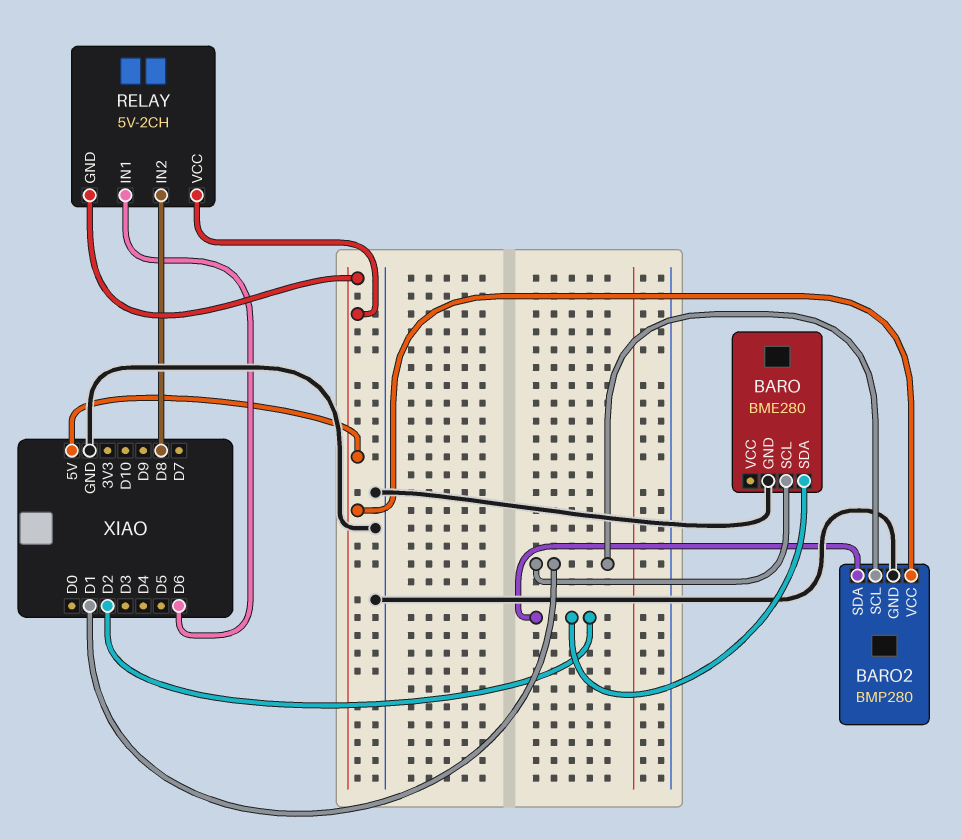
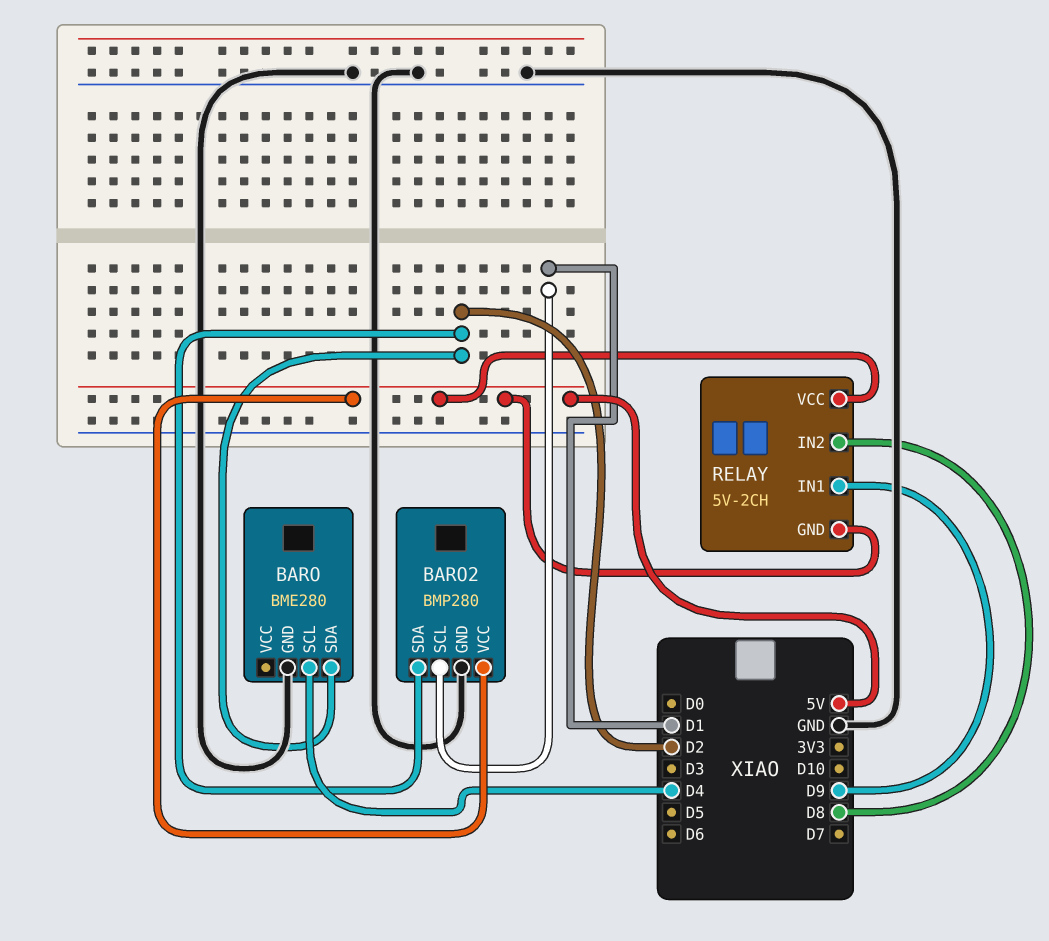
BARO pin SCL: D1 -> D4
RELAY pin IN1: D6 -> D9

